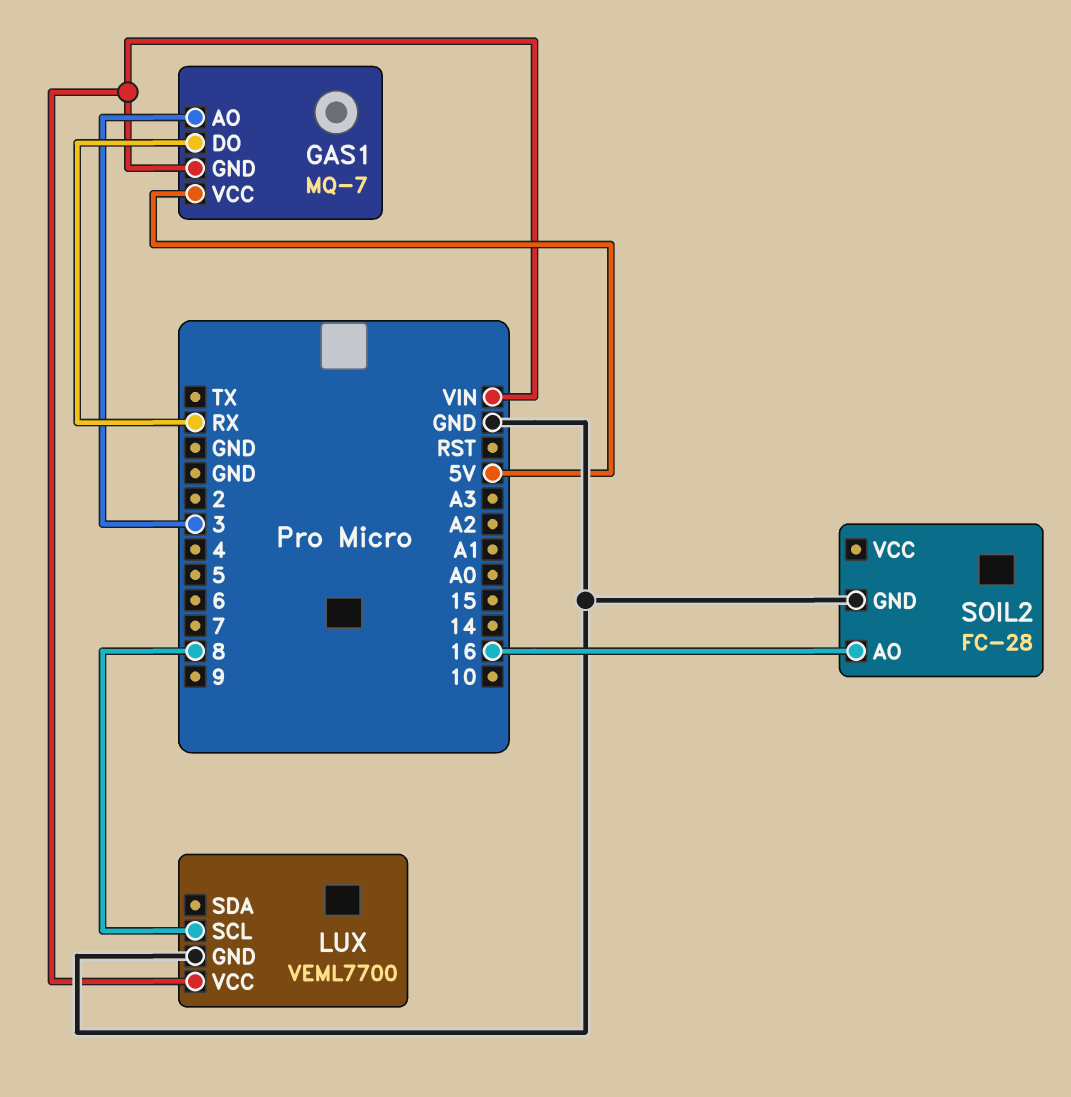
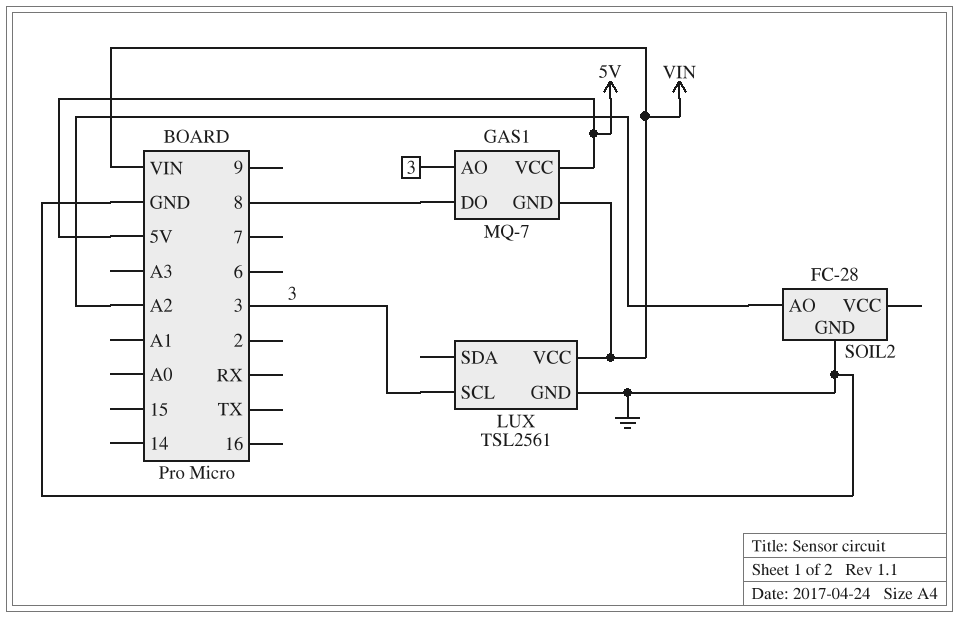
GAS1 pin DO: RX -> 8
LUX: VEML7700 -> TSL2561
LUX pin SCL: 8 -> 3
SOIL2 pin AO: 16 -> A2

